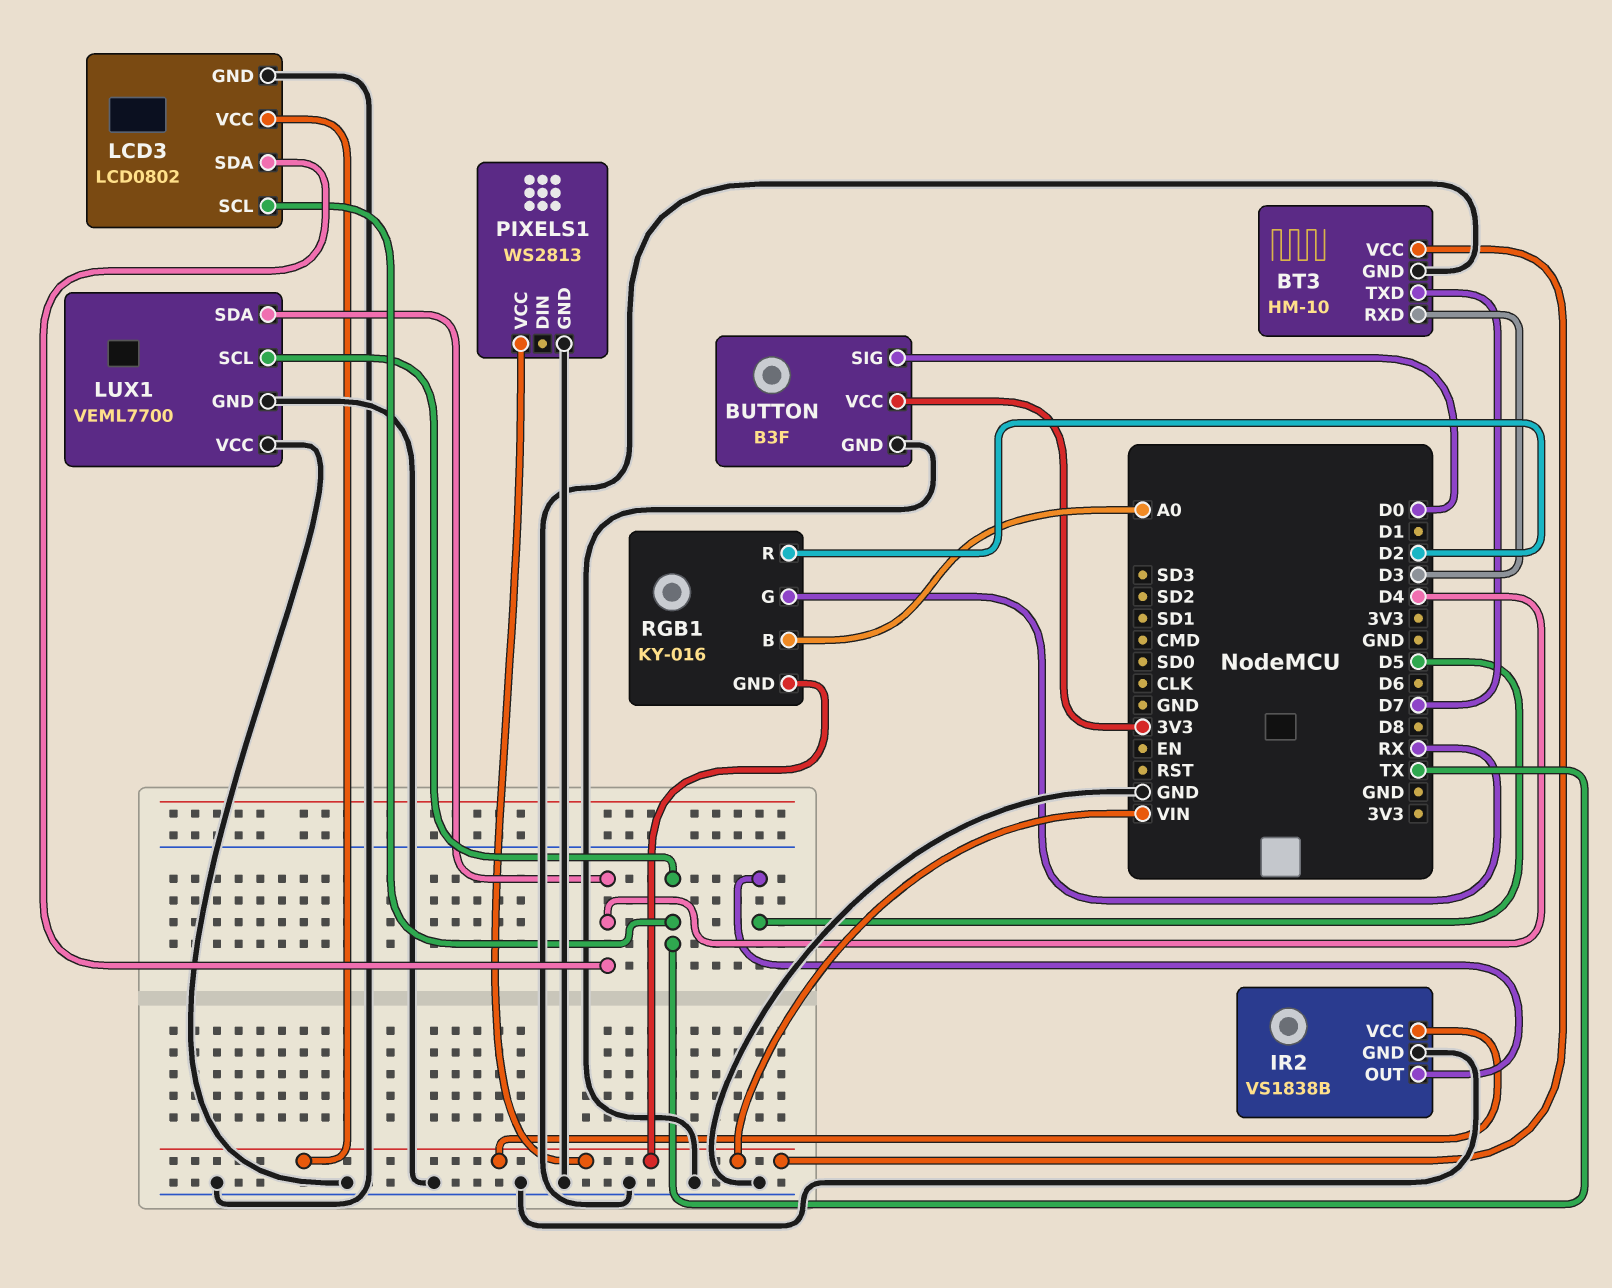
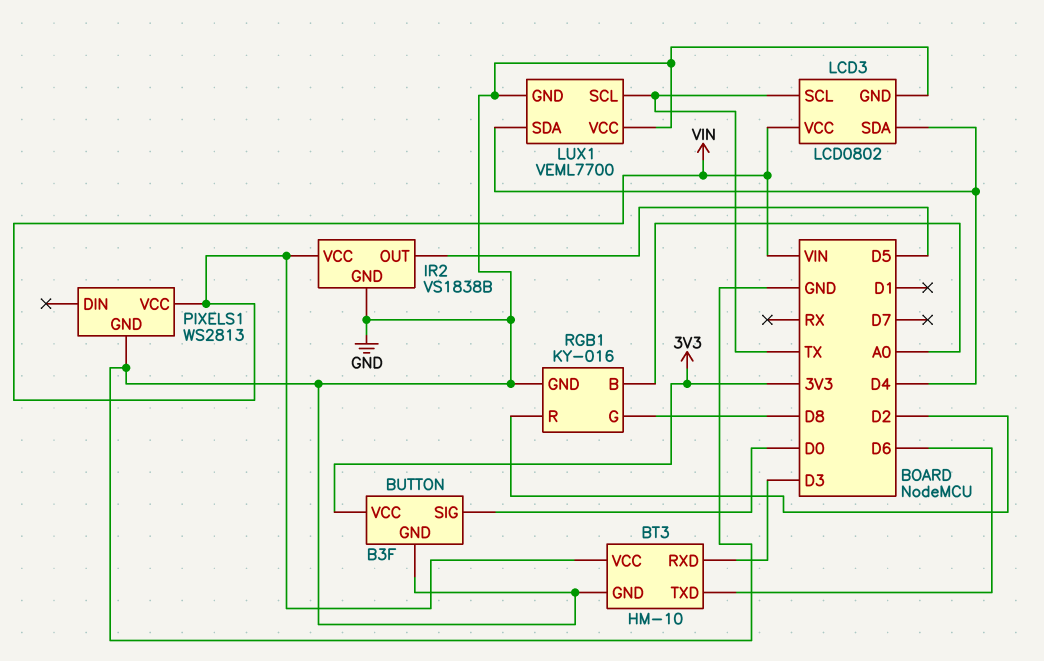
BT3 pin TXD: D7 -> D6
RGB1 pin G: RX -> D8
RGB1 pin GND: VIN -> GND

